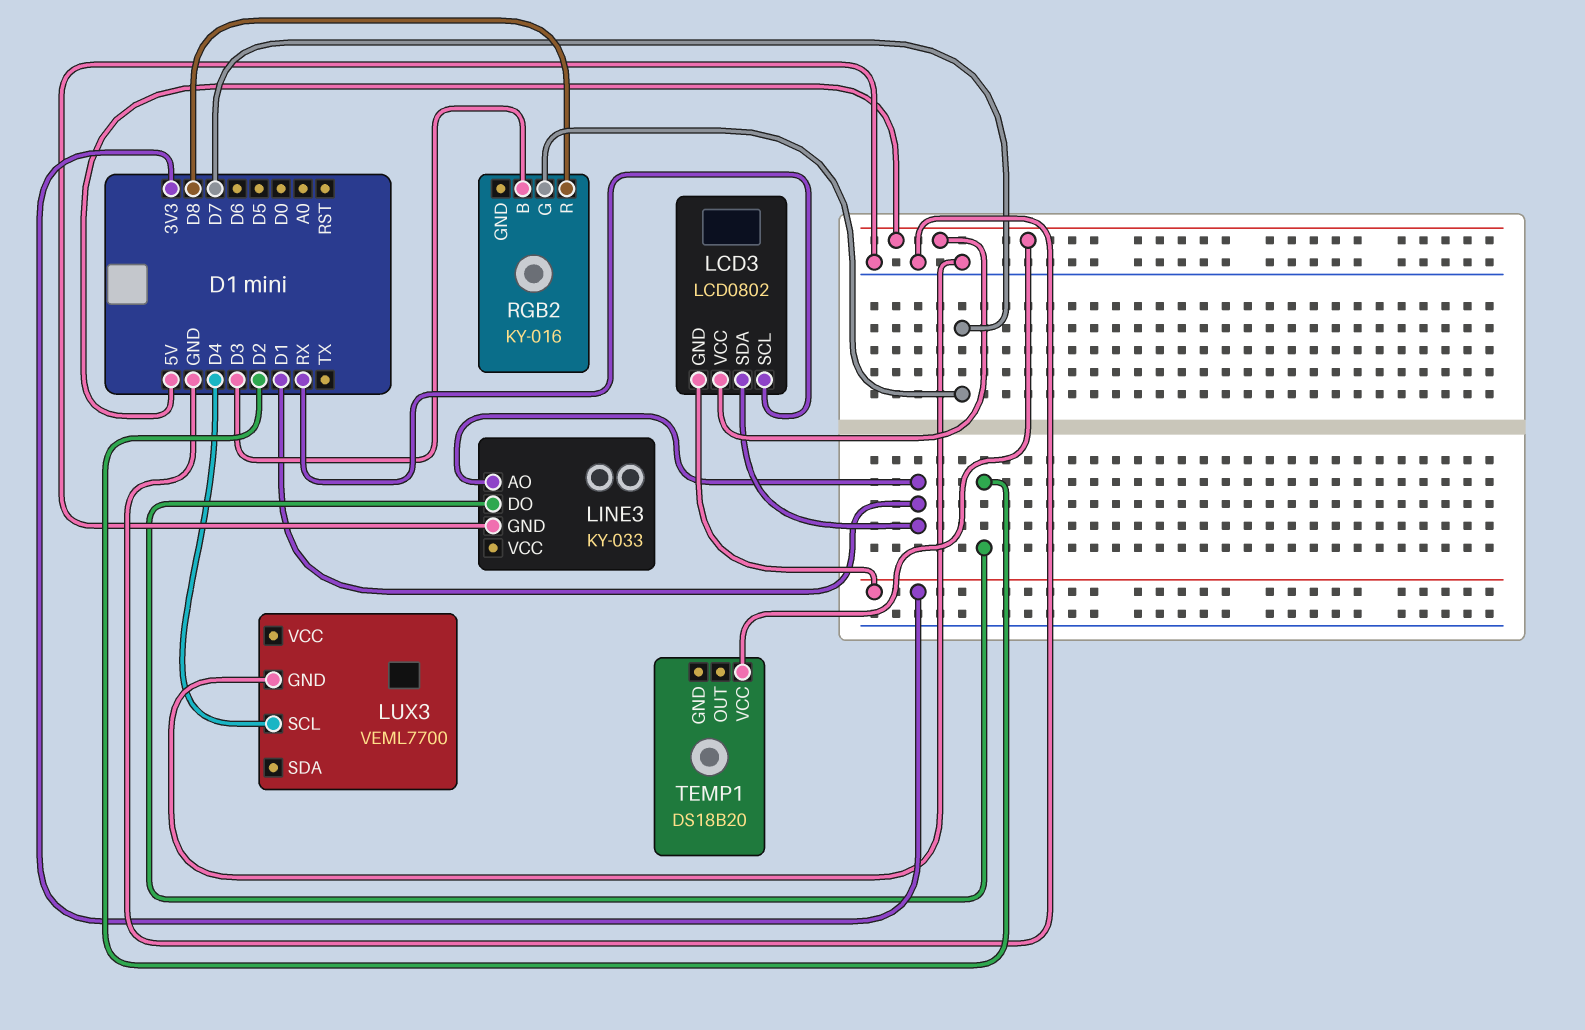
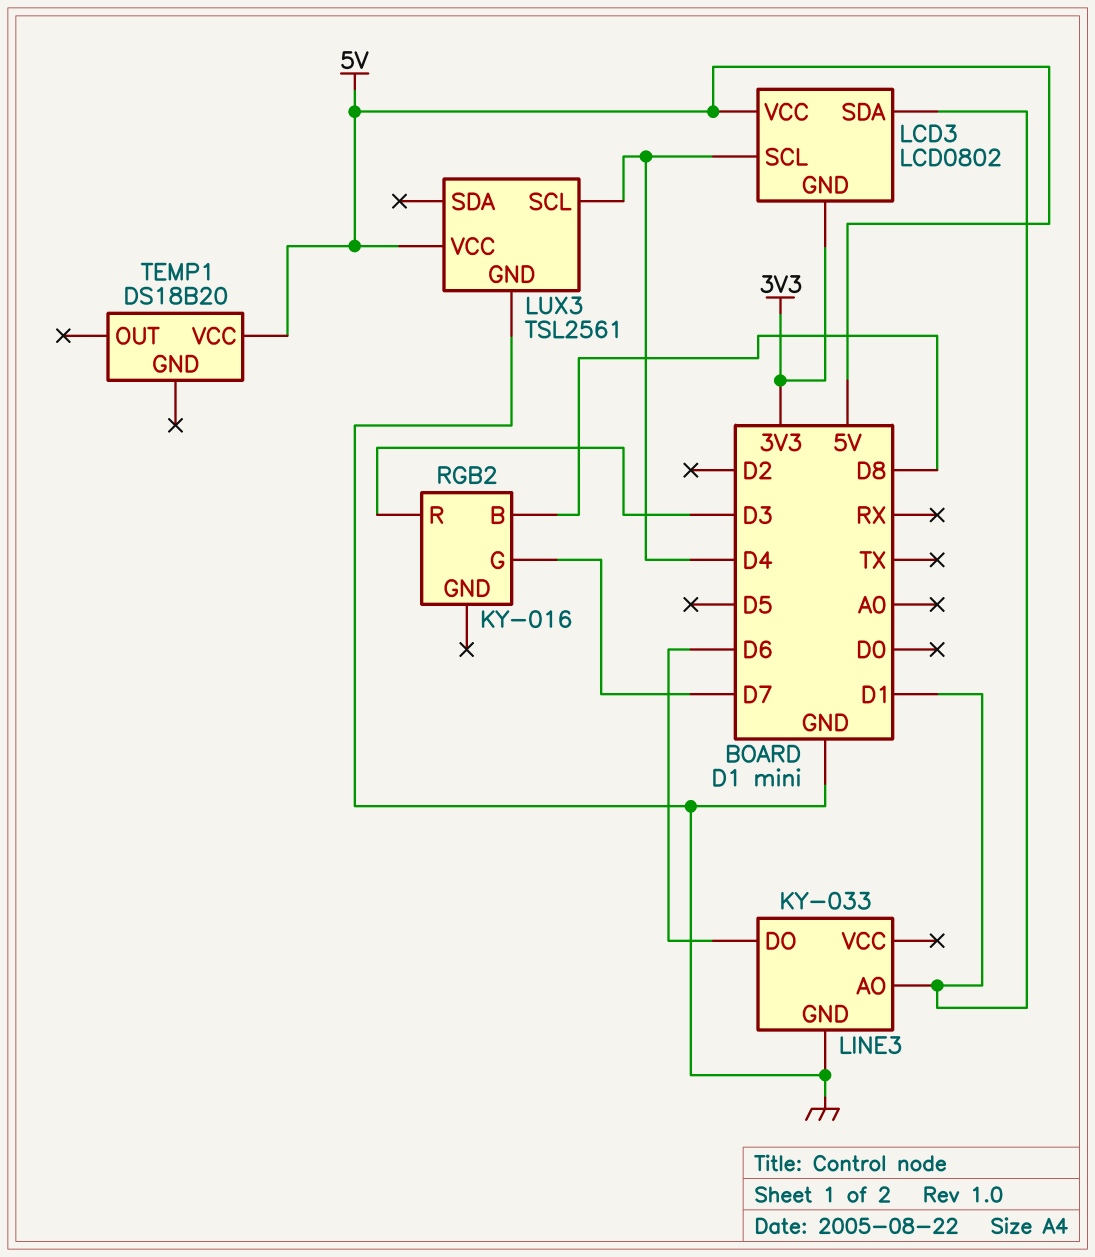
LCD3 pin SCL: RX -> D4
LINE3 pin DO: D2 -> D6
LUX3: VEML7700 -> TSL2561
LUX3 pin VCC: none -> 5V
RGB2 pin B: D3 -> D8
RGB2 pin R: D8 -> D3

